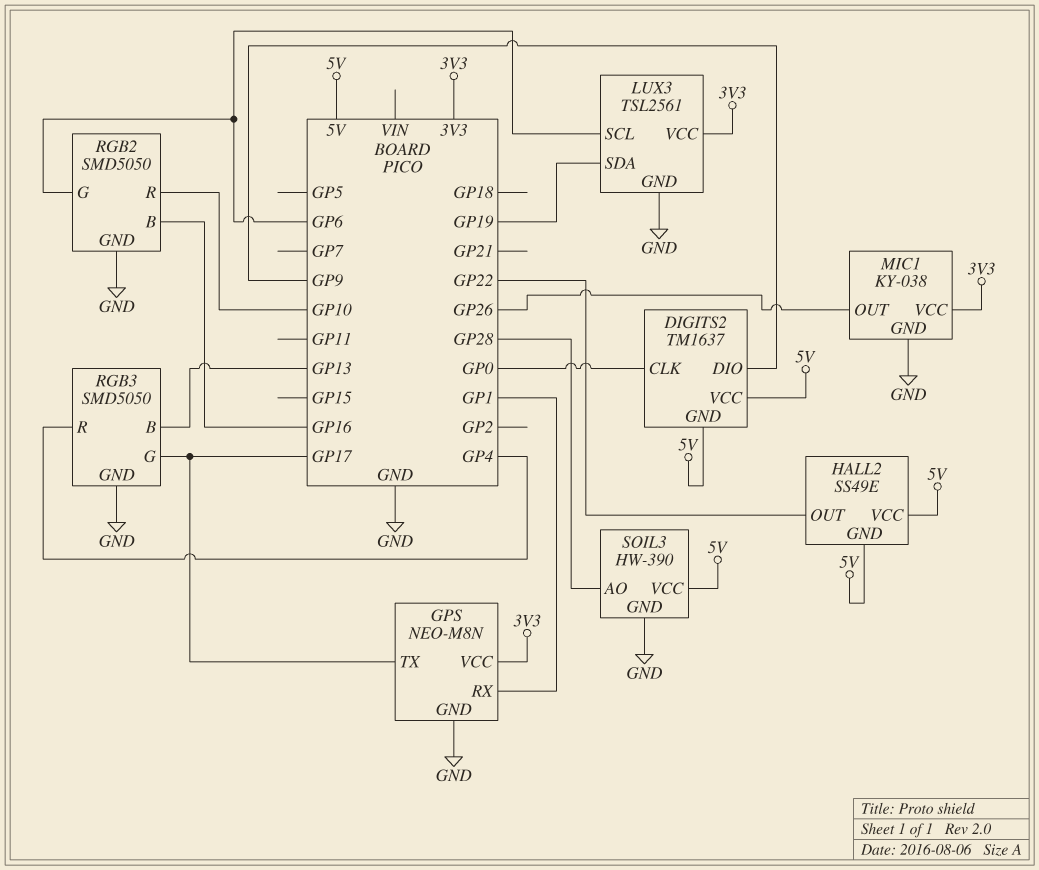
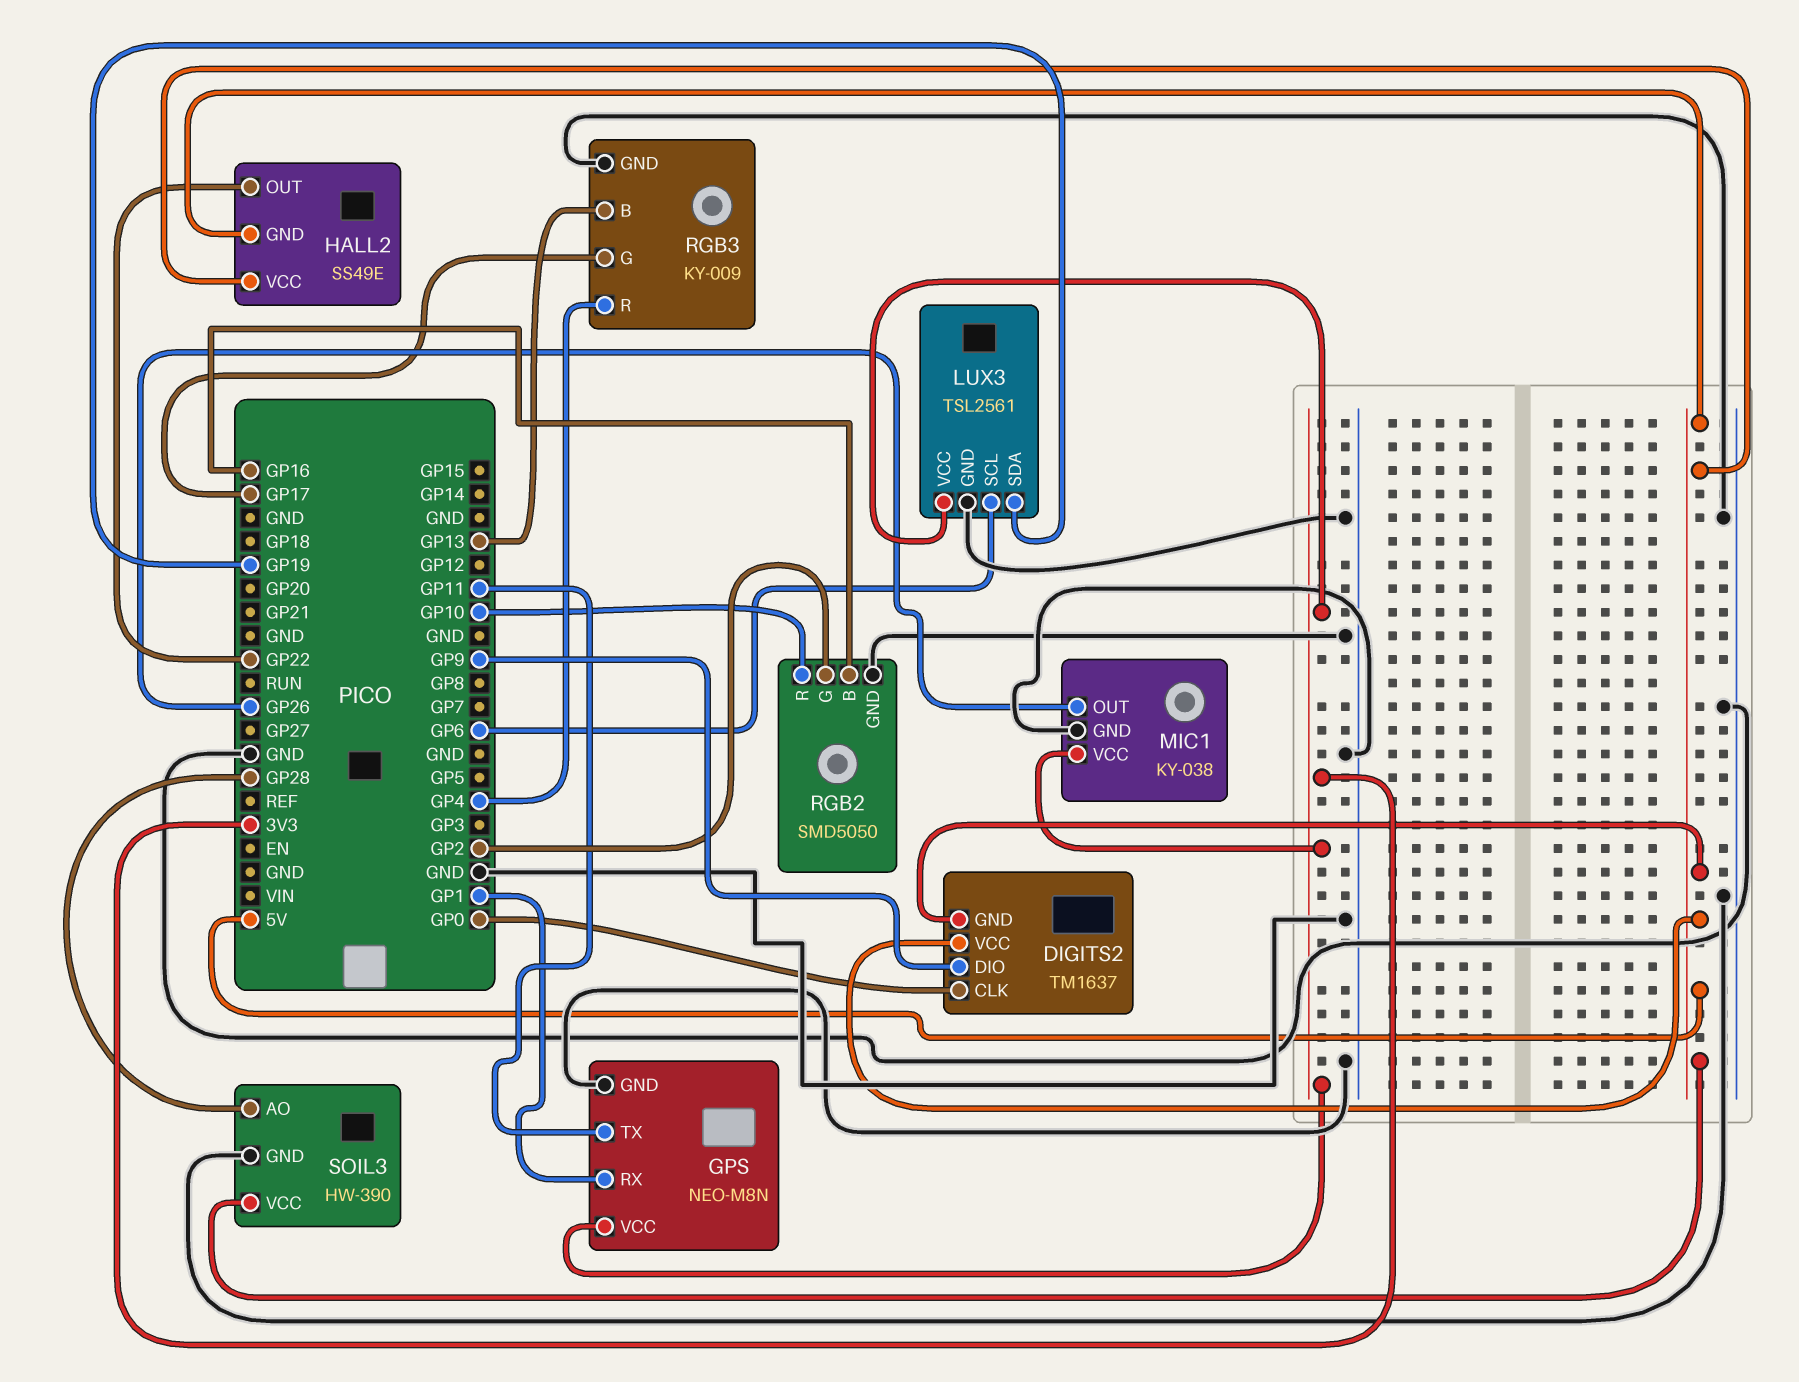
GPS pin TX: GP17 -> GP11
RGB2 pin G: GP6 -> GP2
RGB3: SMD5050 -> KY-009

